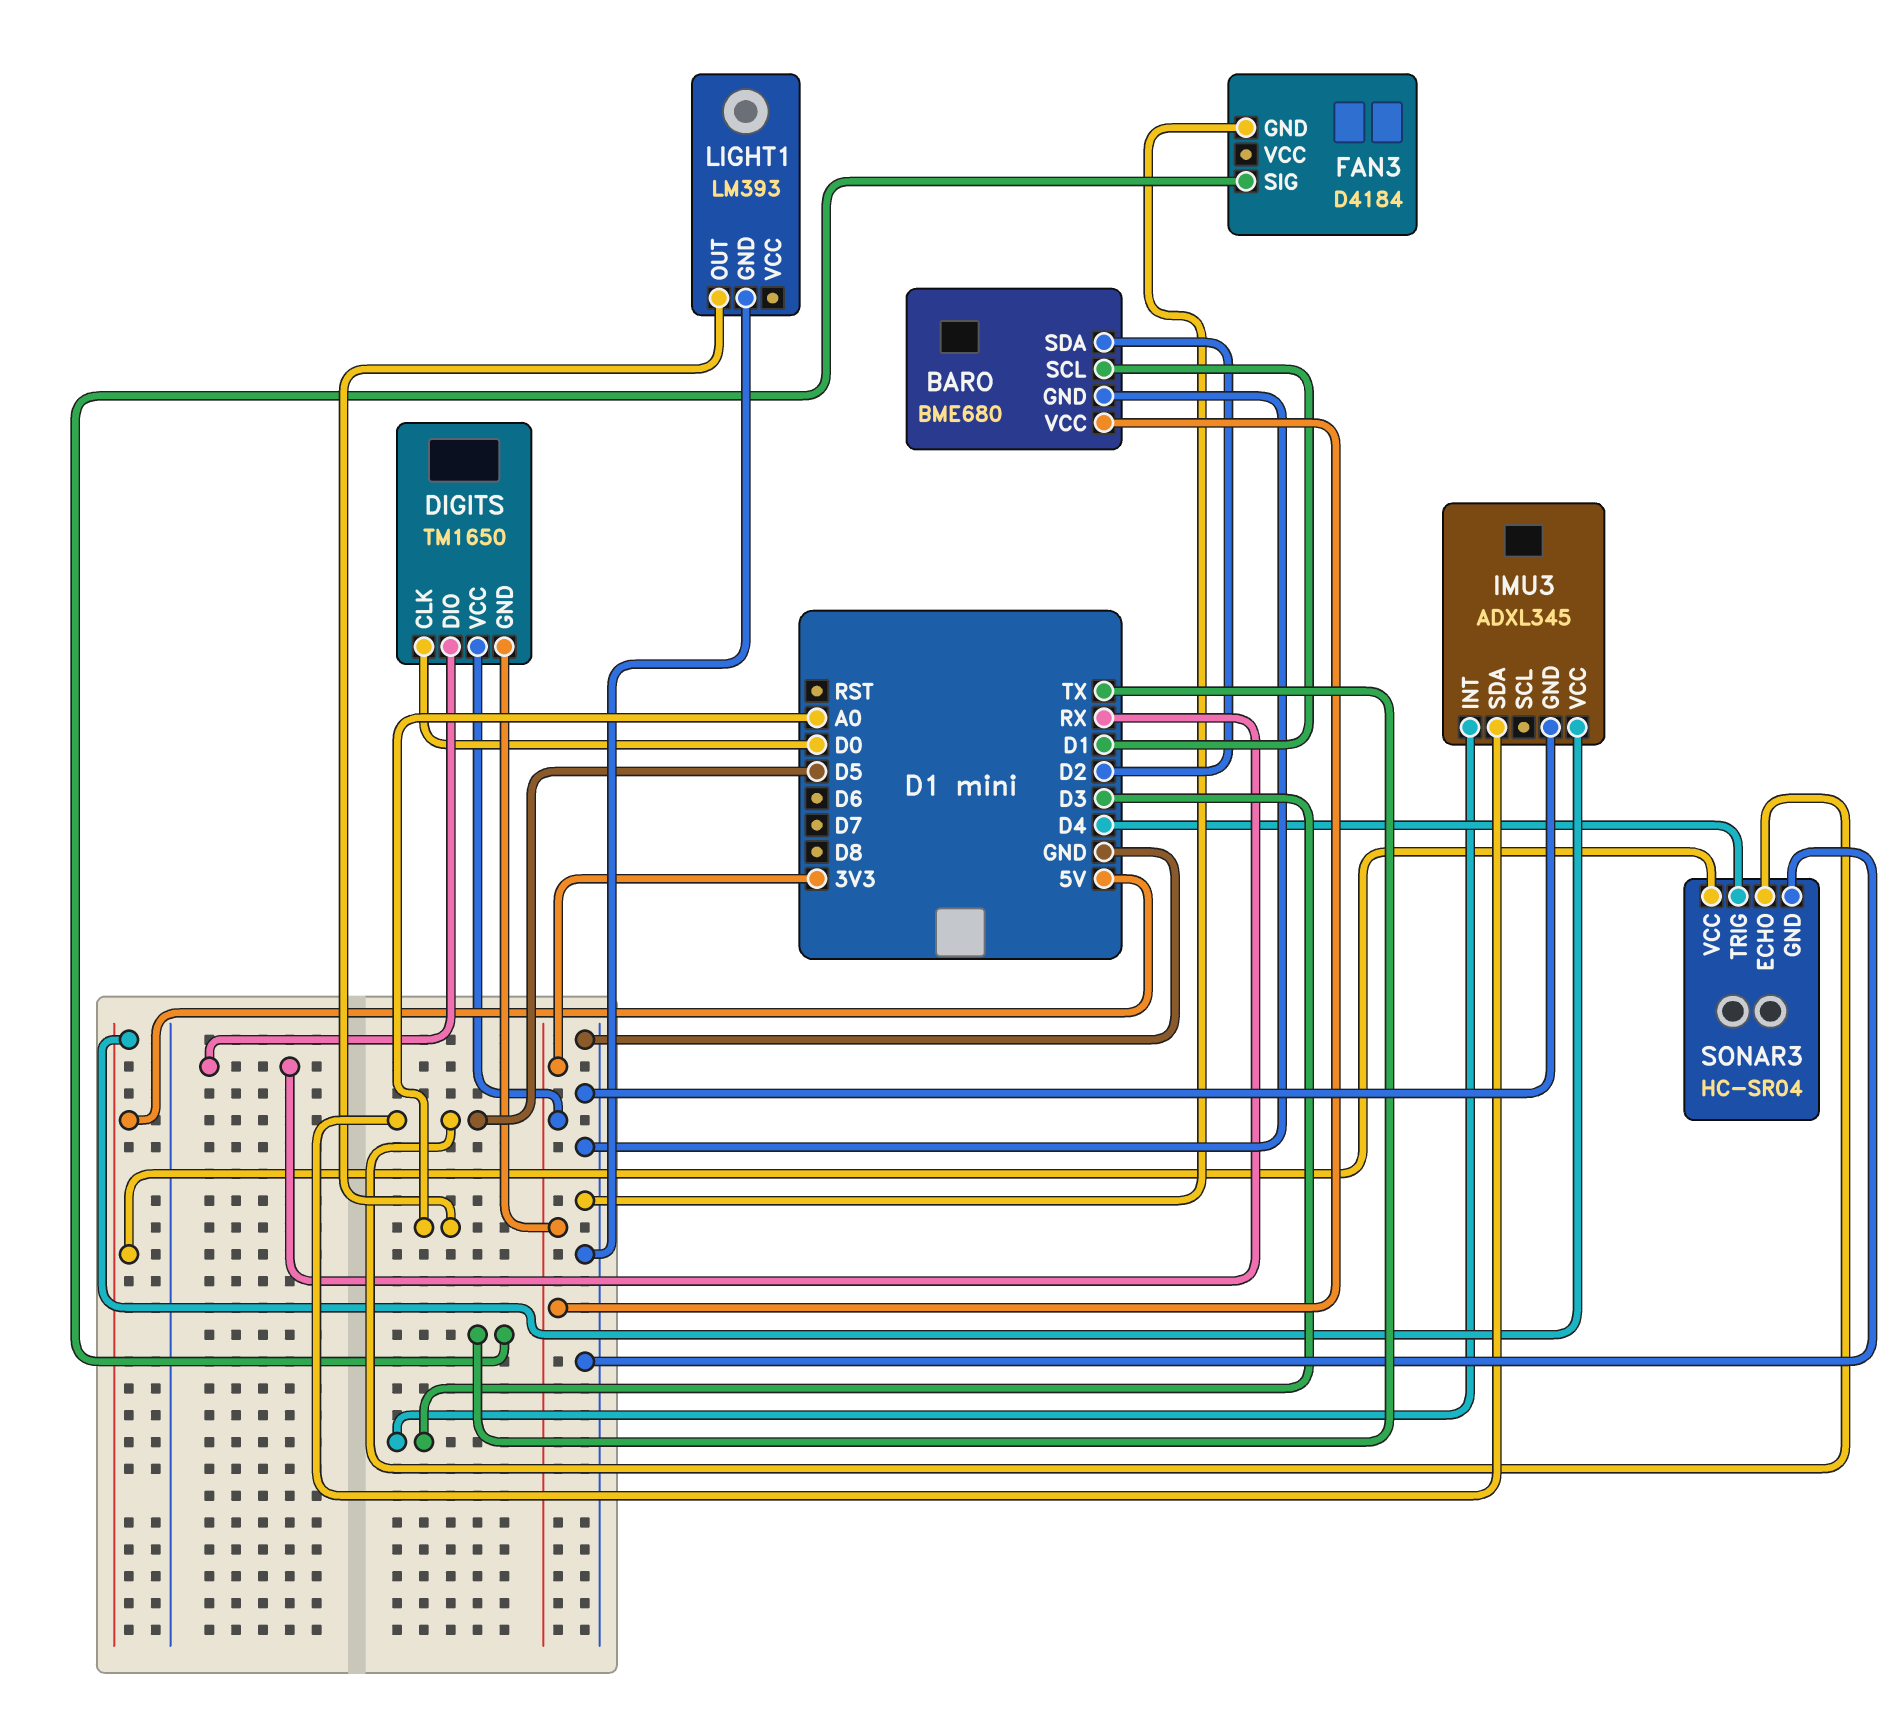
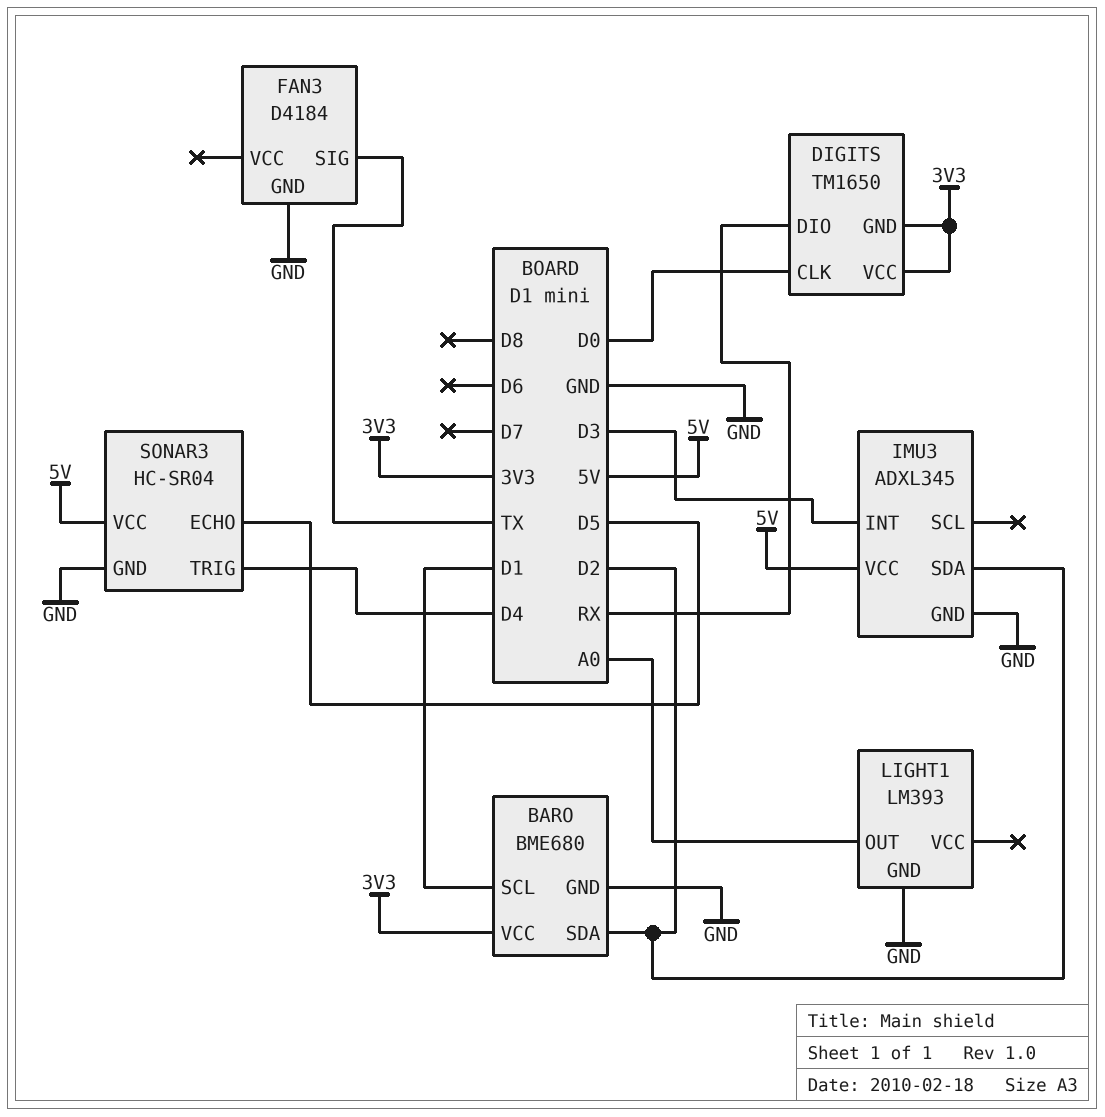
IMU3 pin SDA: D5 -> D2

